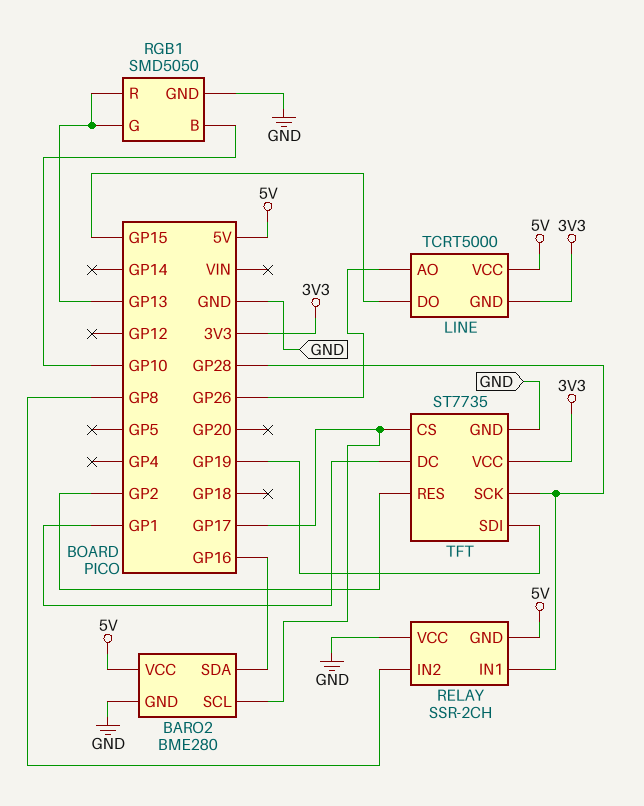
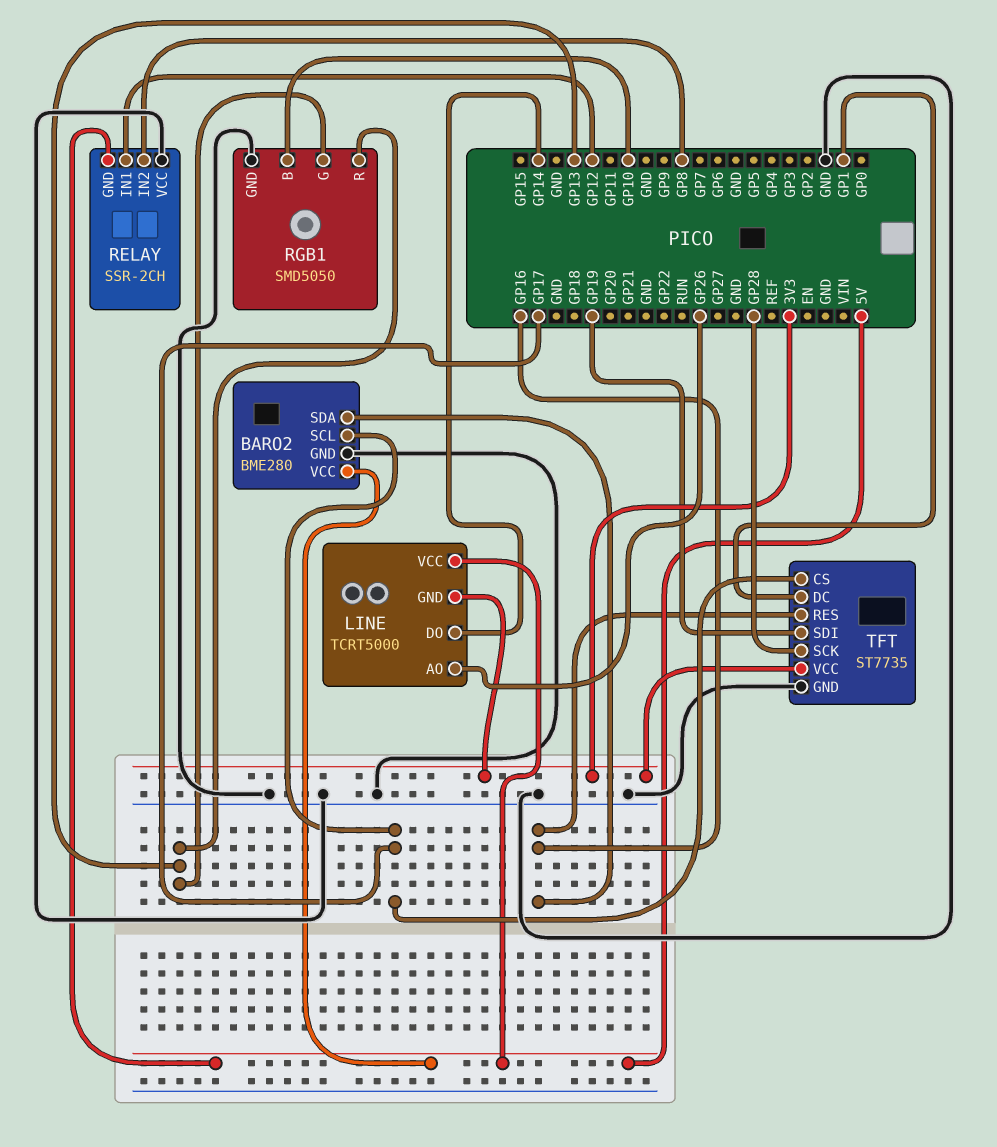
LINE pin DO: GP15 -> GP14
RELAY pin IN1: GP28 -> GP12
TFT pin RES: GP2 -> GP16

